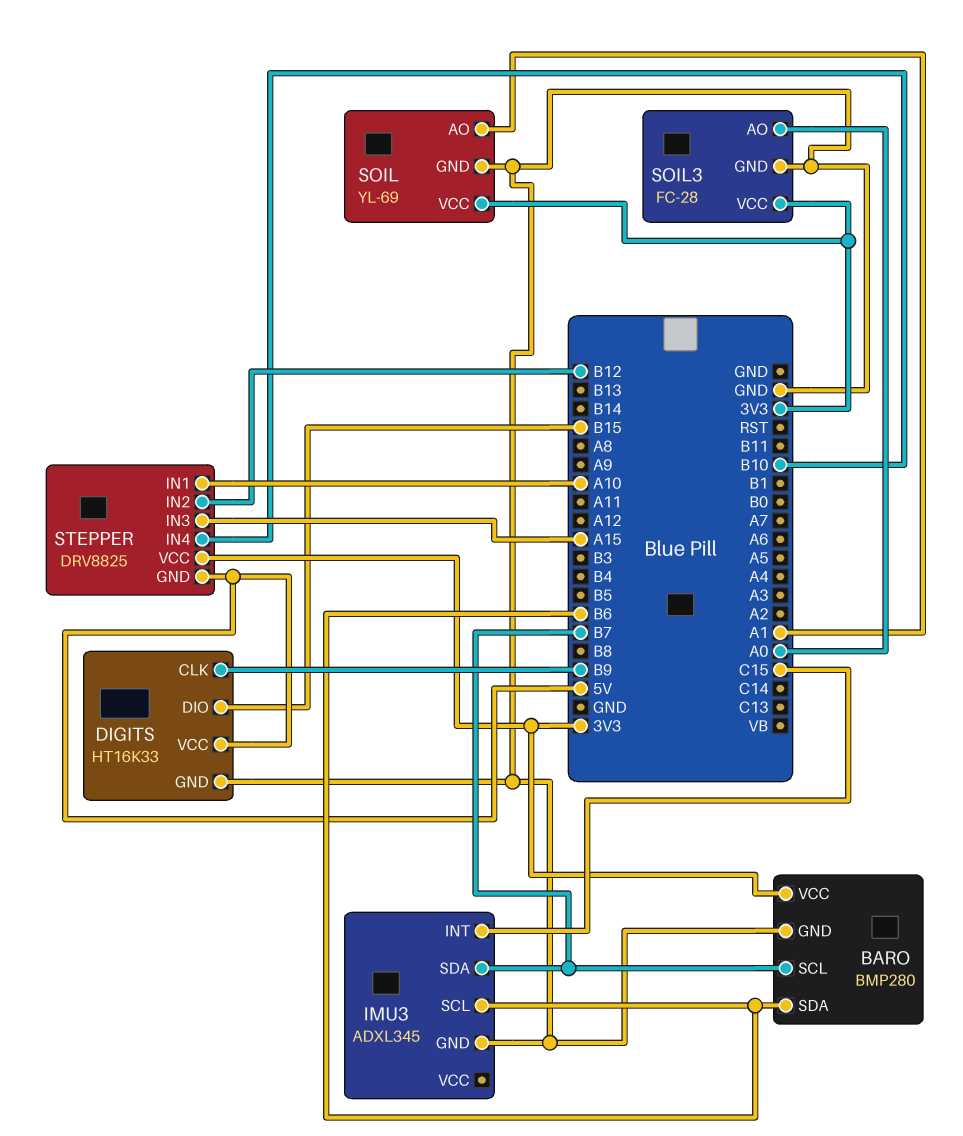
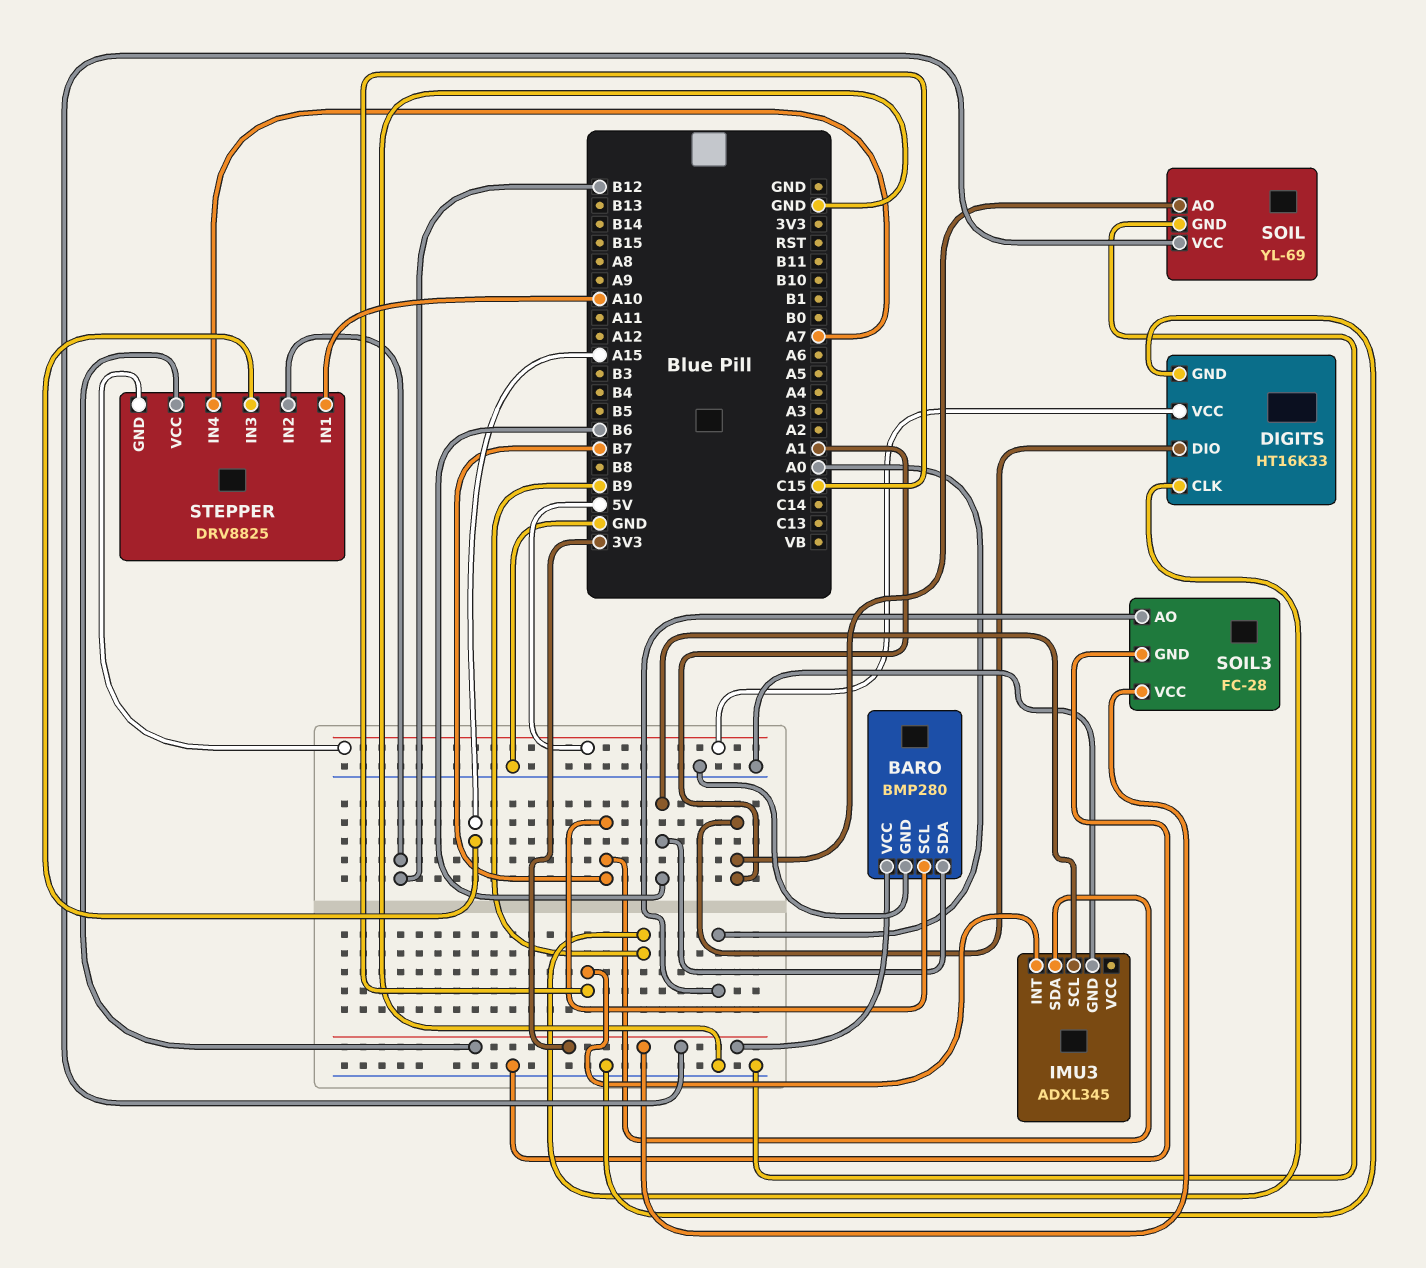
DIGITS pin DIO: B15 -> A1
STEPPER pin IN4: B10 -> A7

